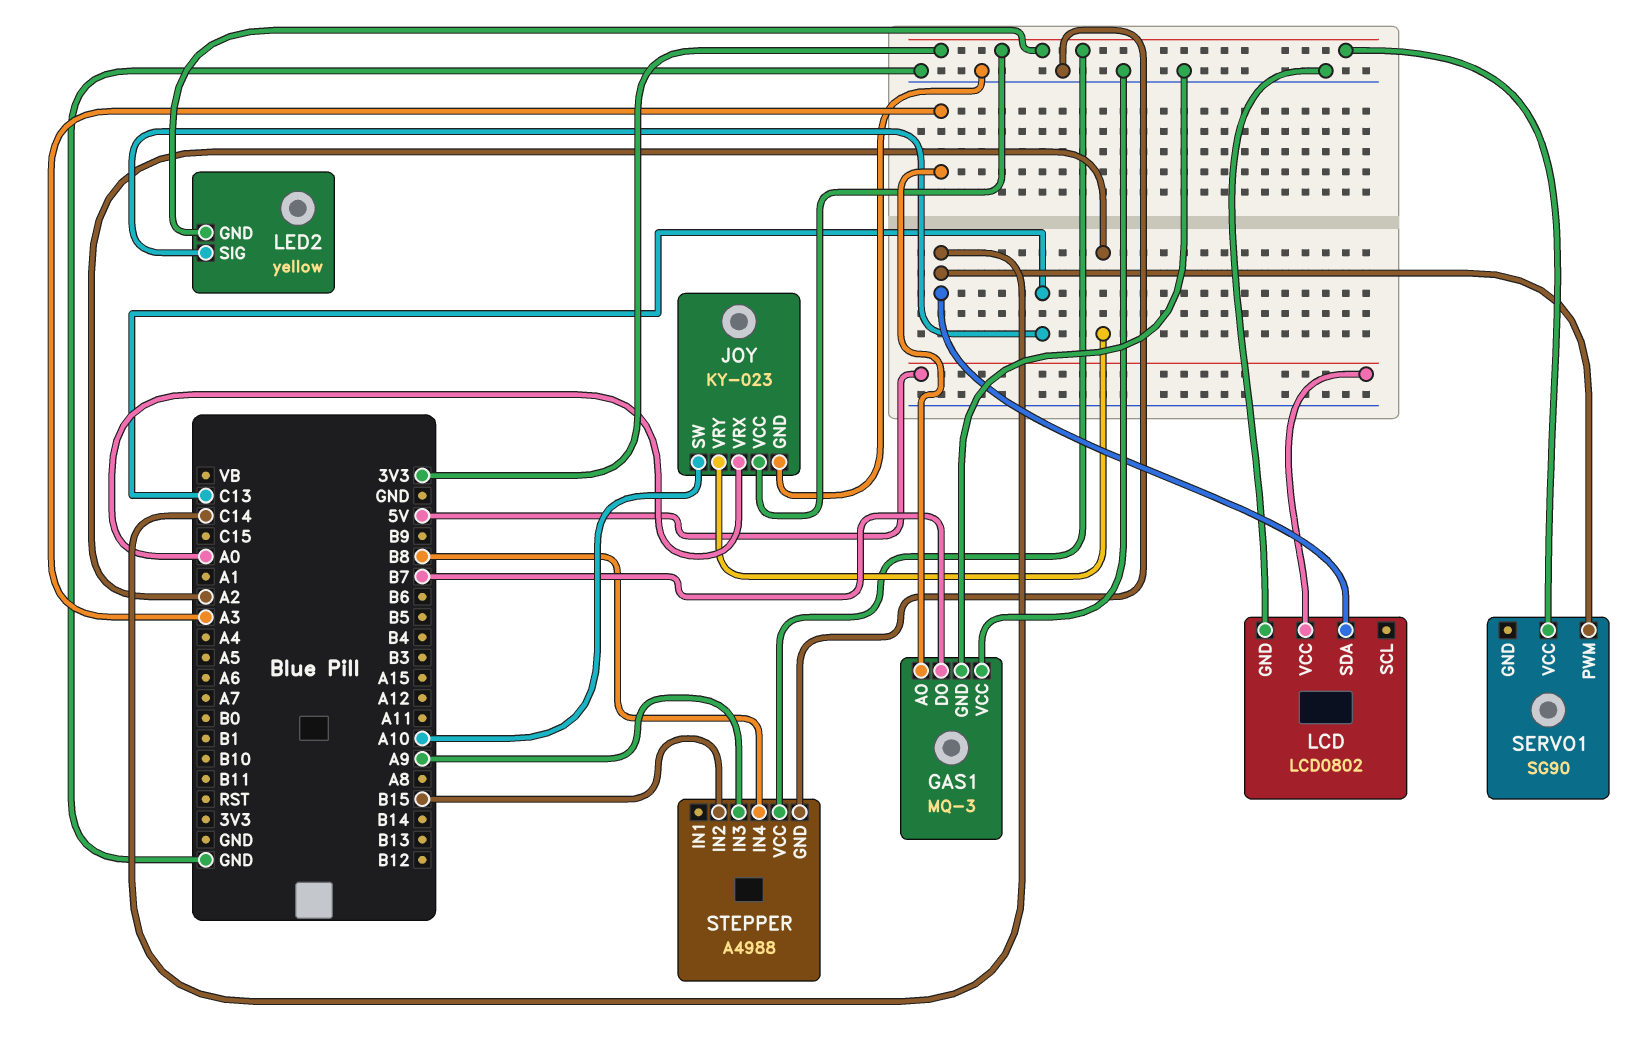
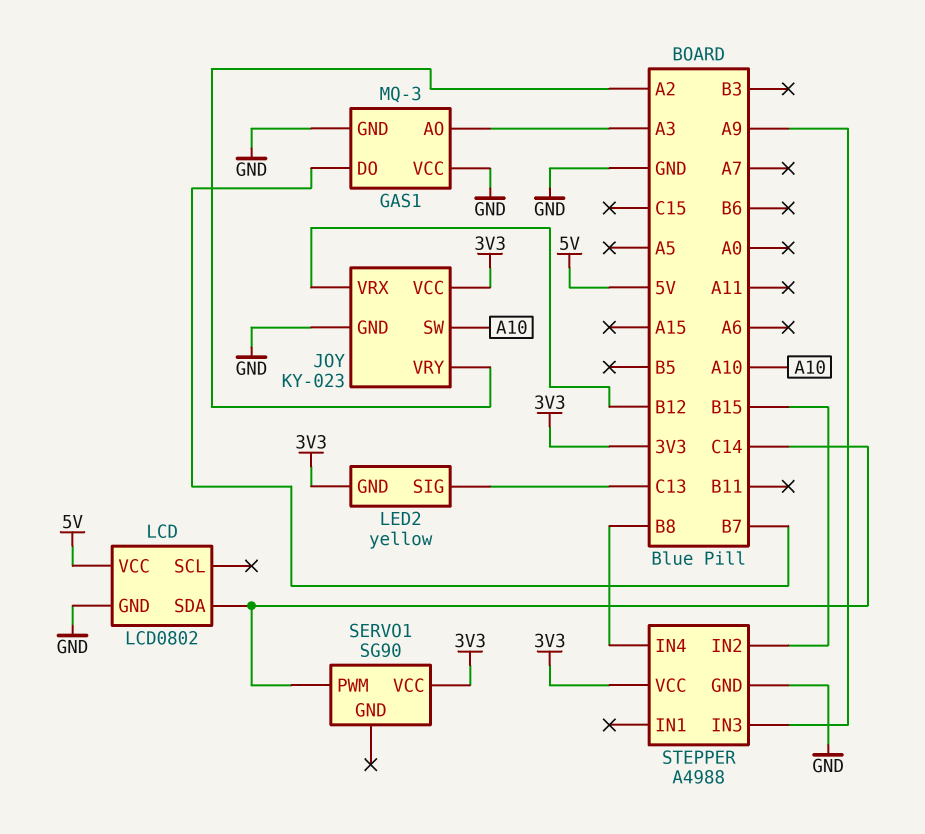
JOY pin VRX: A0 -> B12

